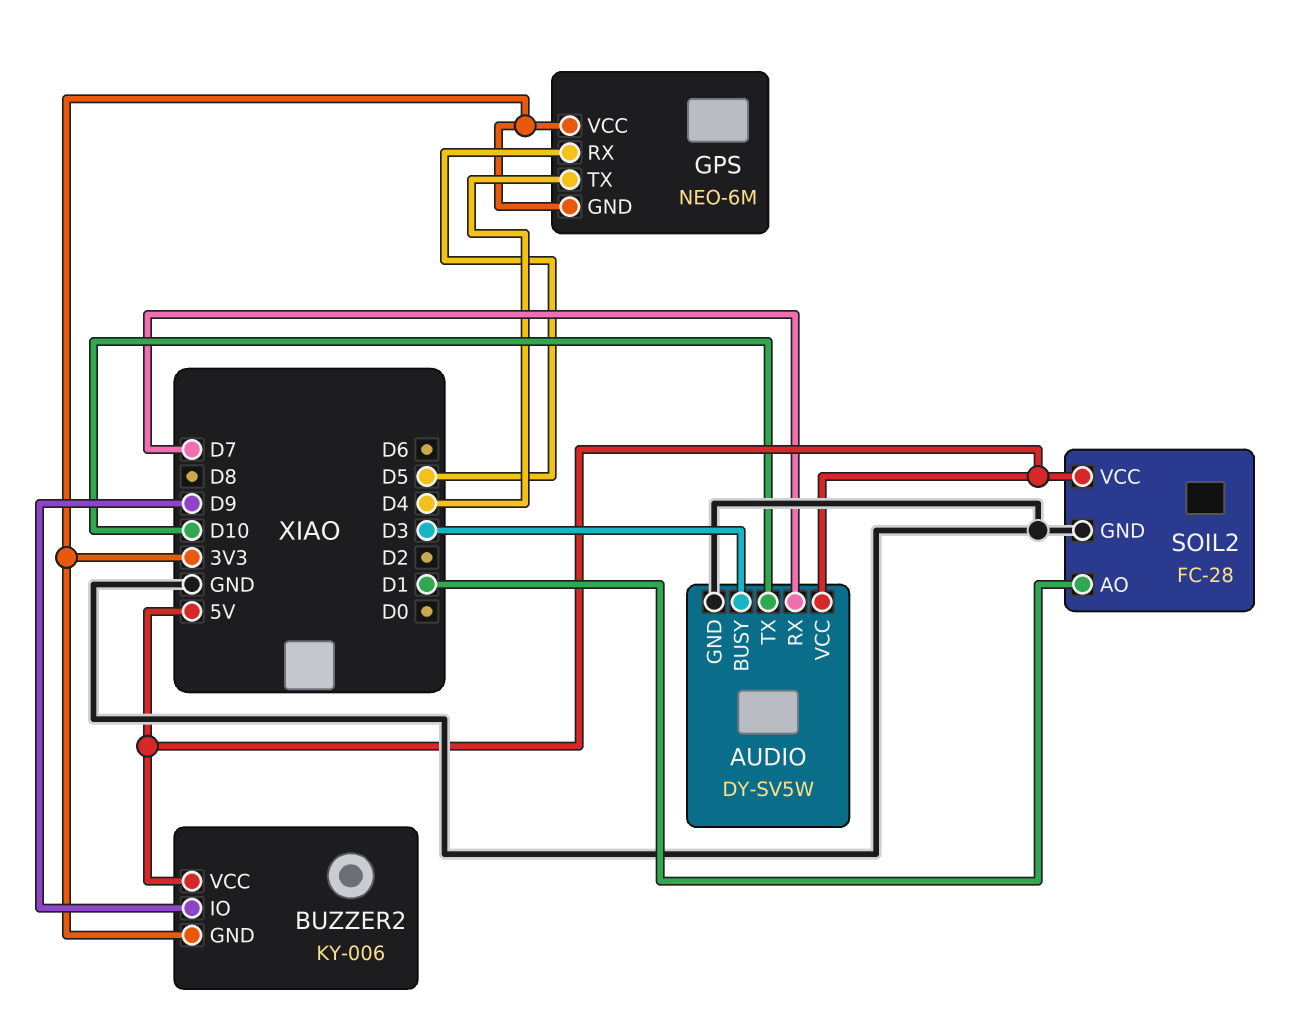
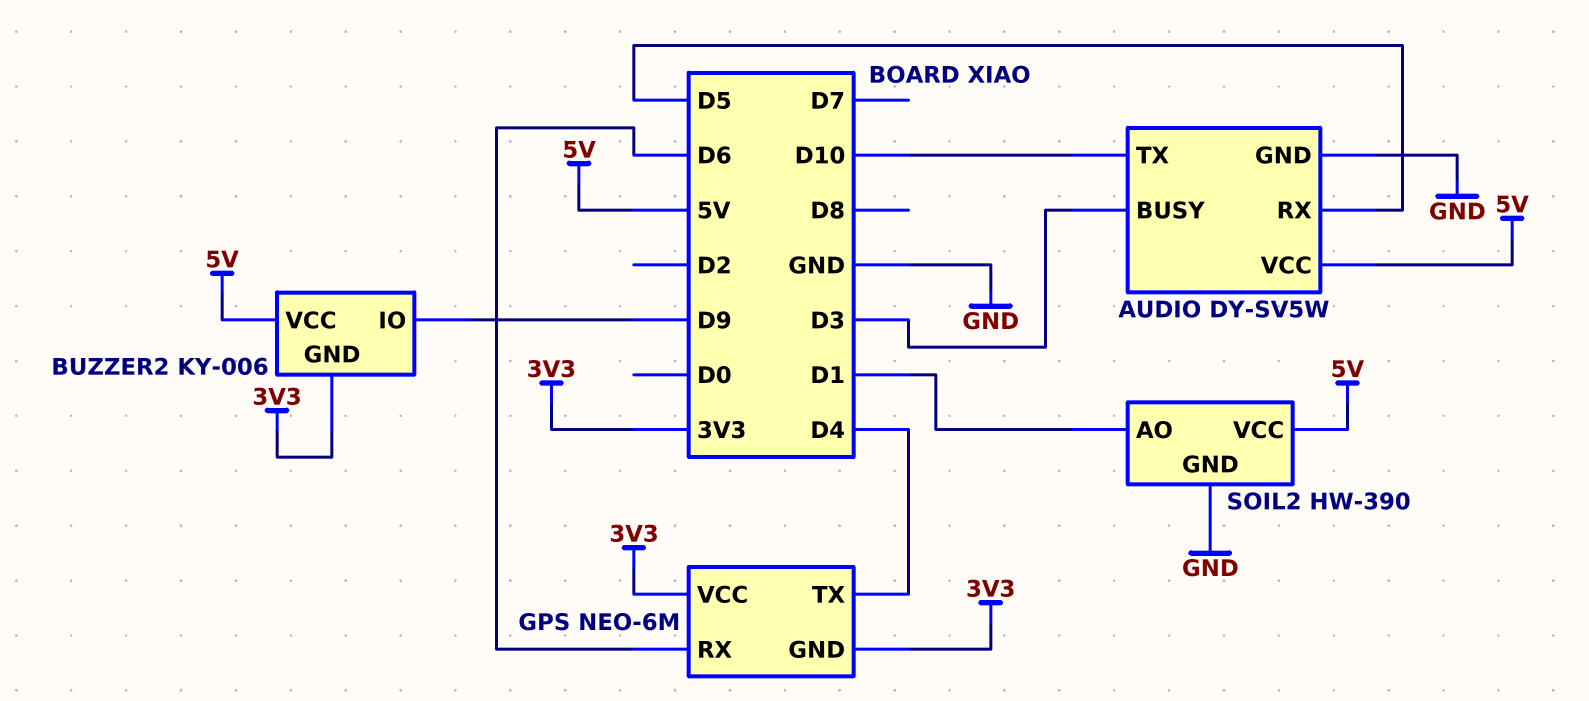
AUDIO pin RX: D7 -> D5
GPS pin RX: D5 -> D6
SOIL2: FC-28 -> HW-390

